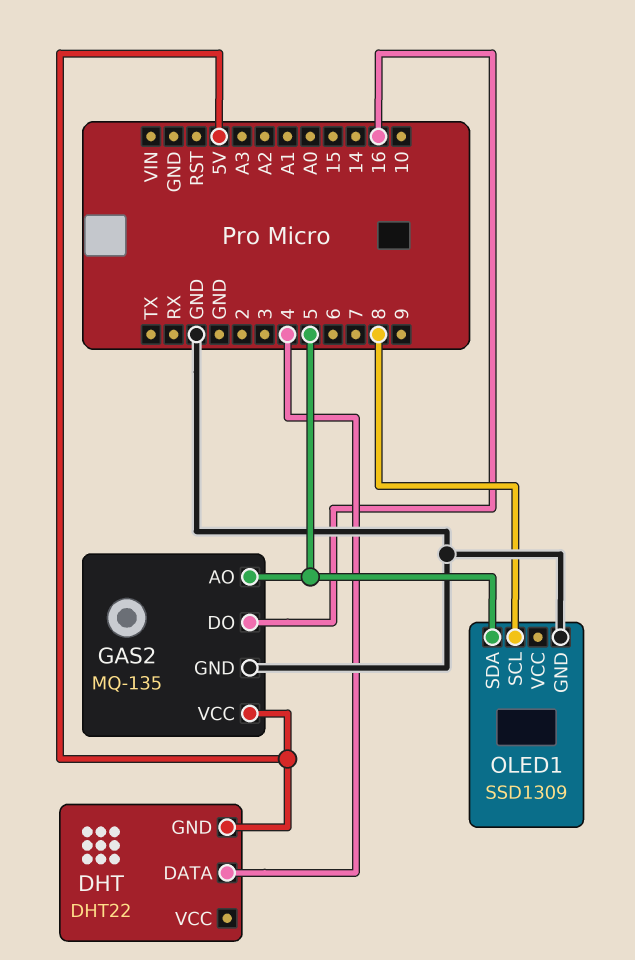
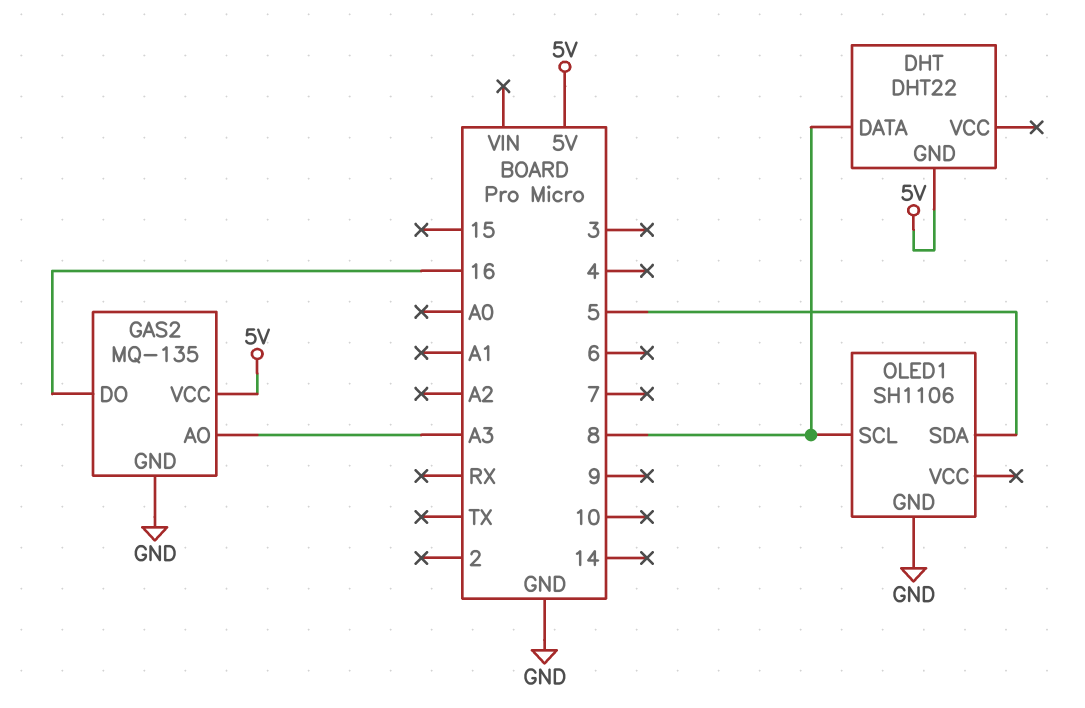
DHT pin DATA: 4 -> 8
GAS2 pin AO: 5 -> A3
OLED1: SSD1309 -> SH1106

